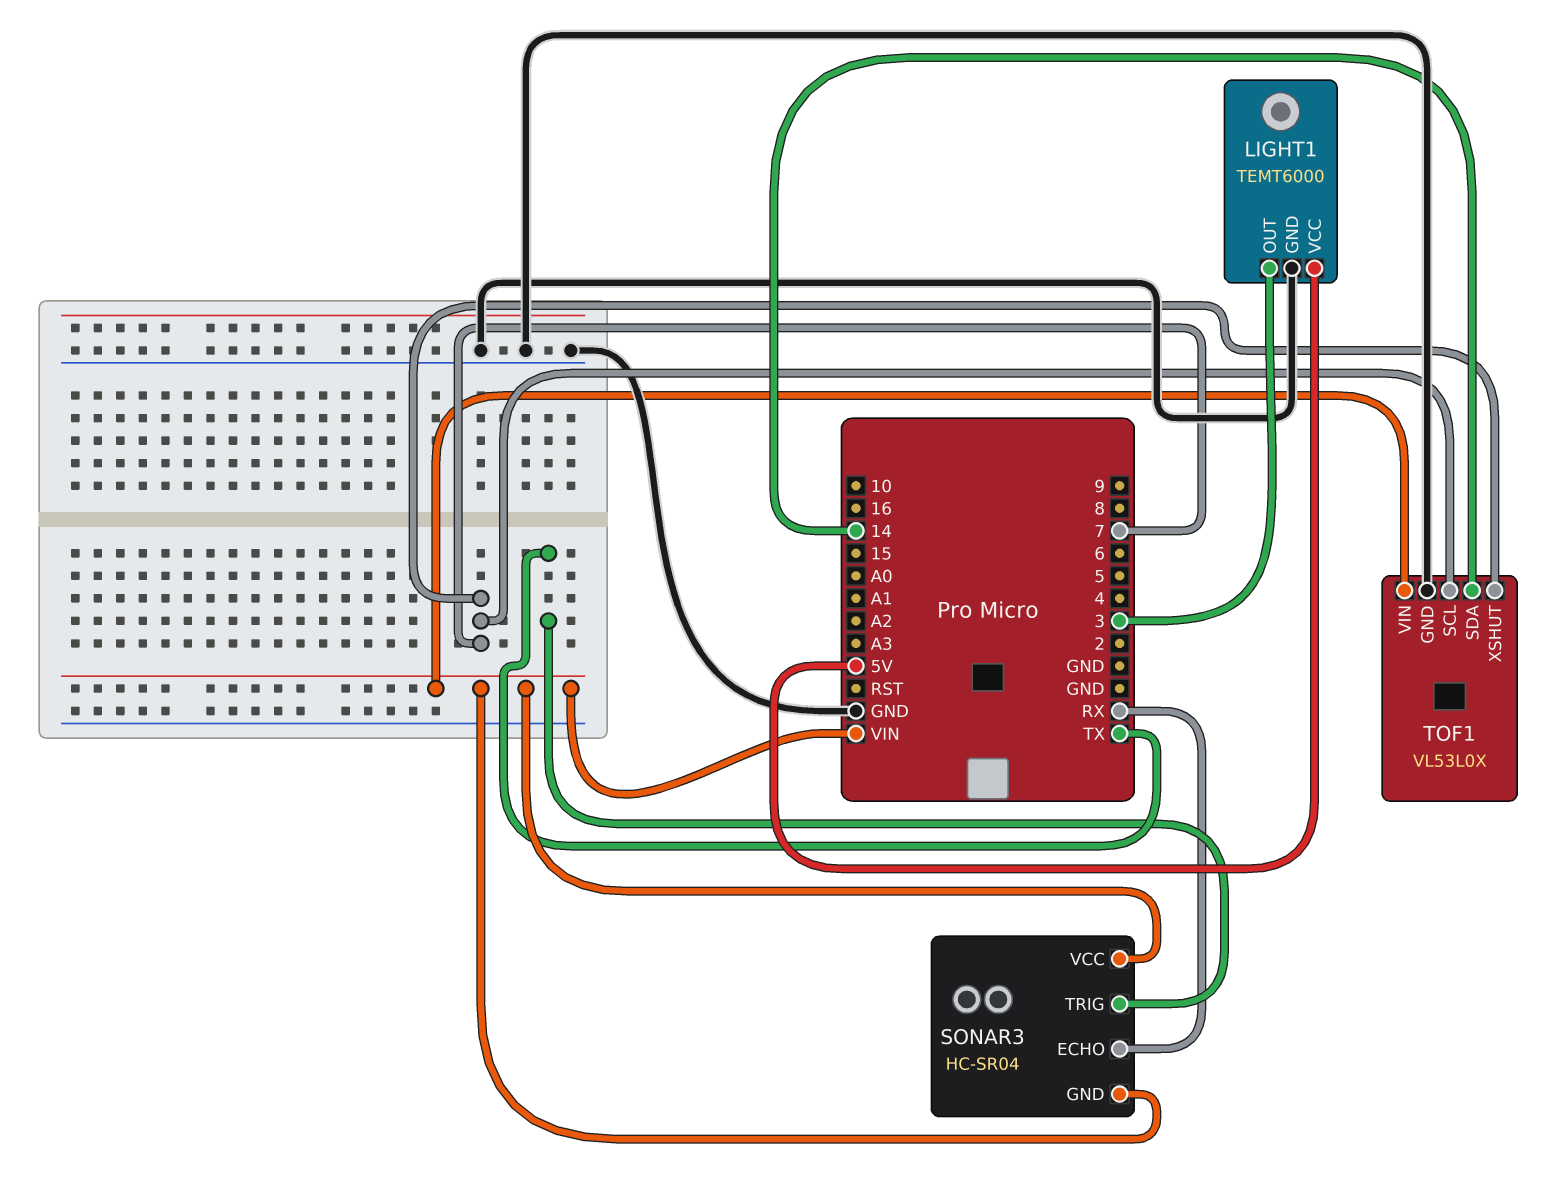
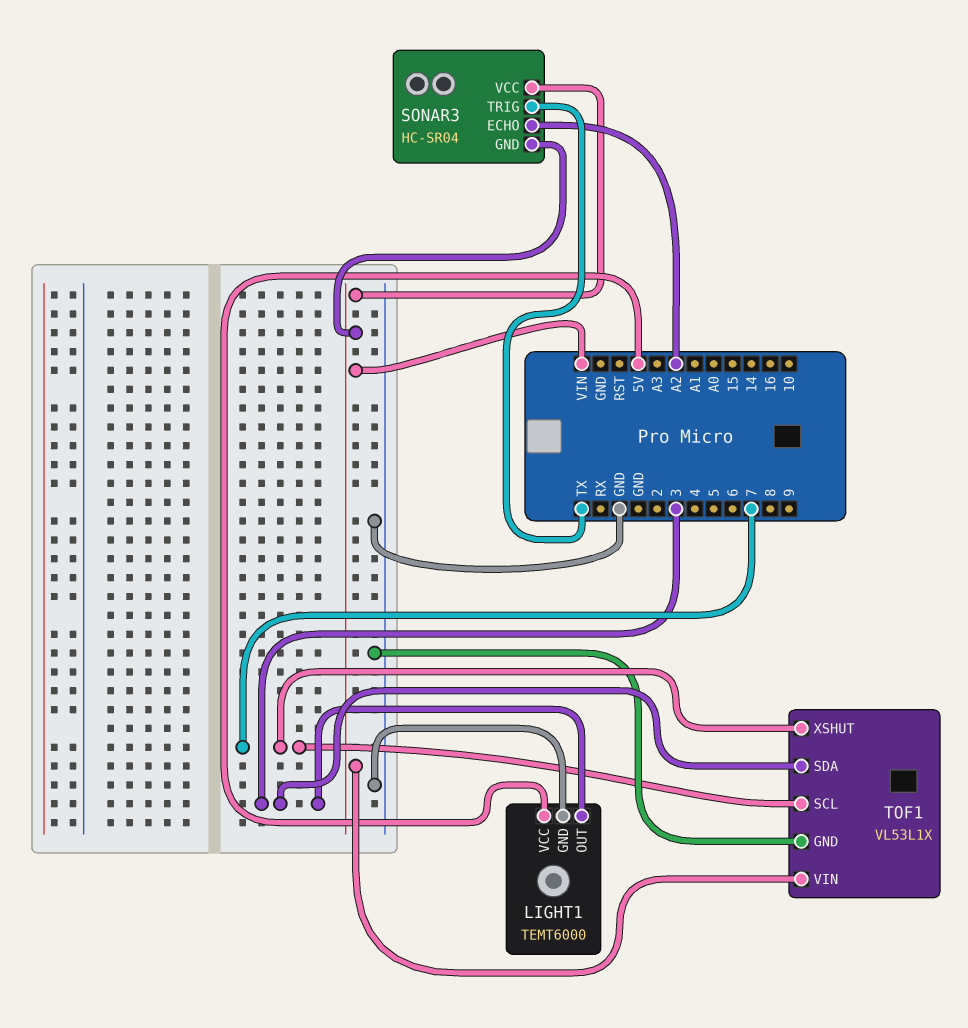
SONAR3 pin ECHO: RX -> A2
TOF1: VL53L0X -> VL53L1X
TOF1 pin SDA: 14 -> 3

